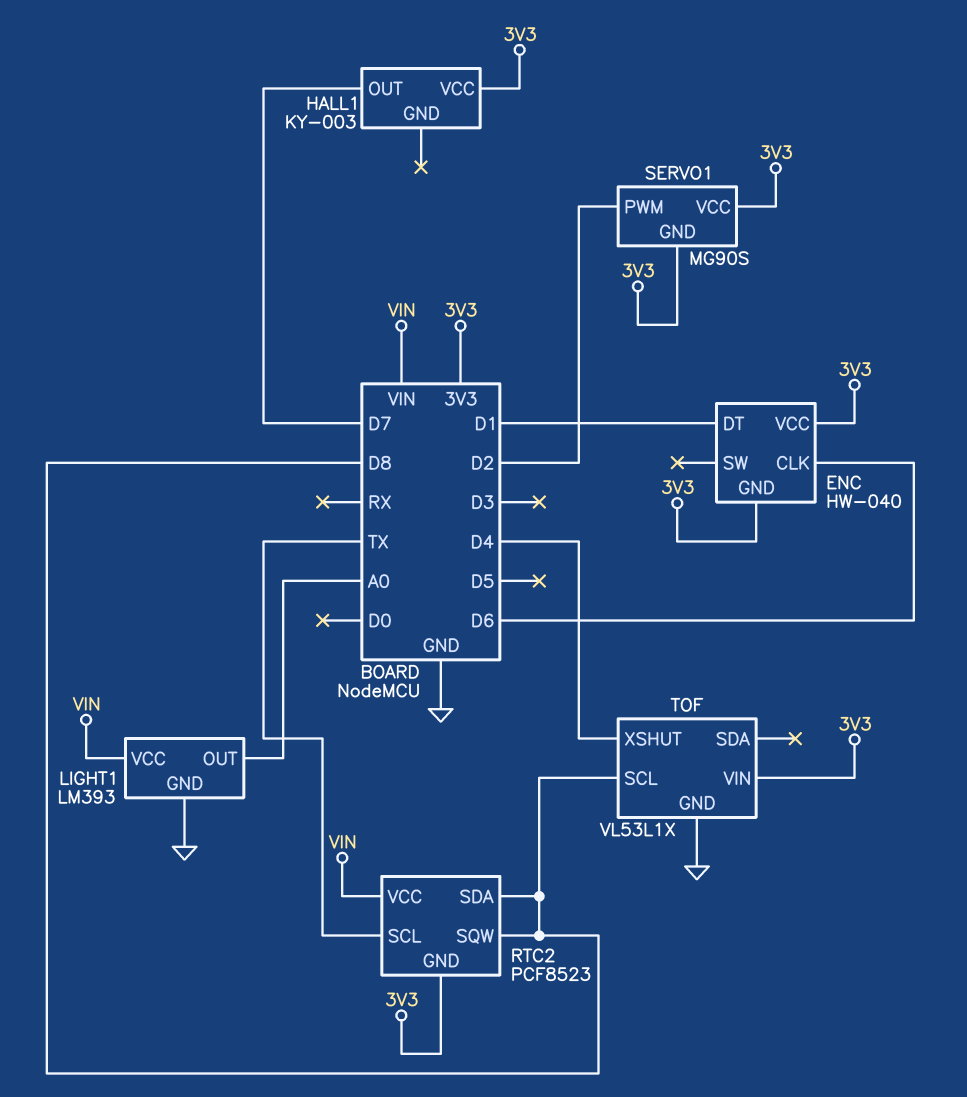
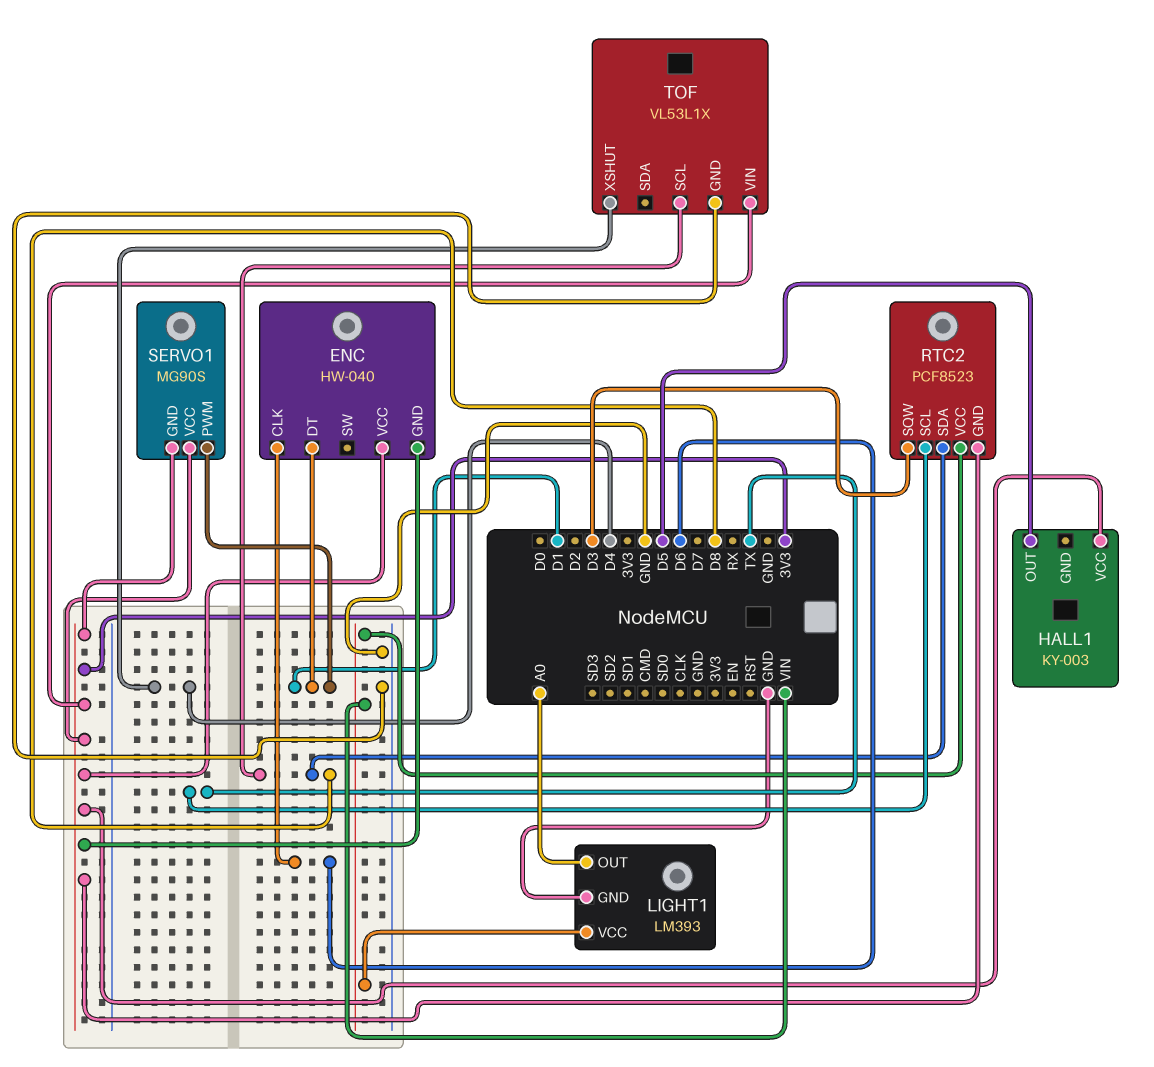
HALL1 pin OUT: D7 -> D5
RTC2 pin SQW: D8 -> D3
SERVO1 pin PWM: D2 -> D1

